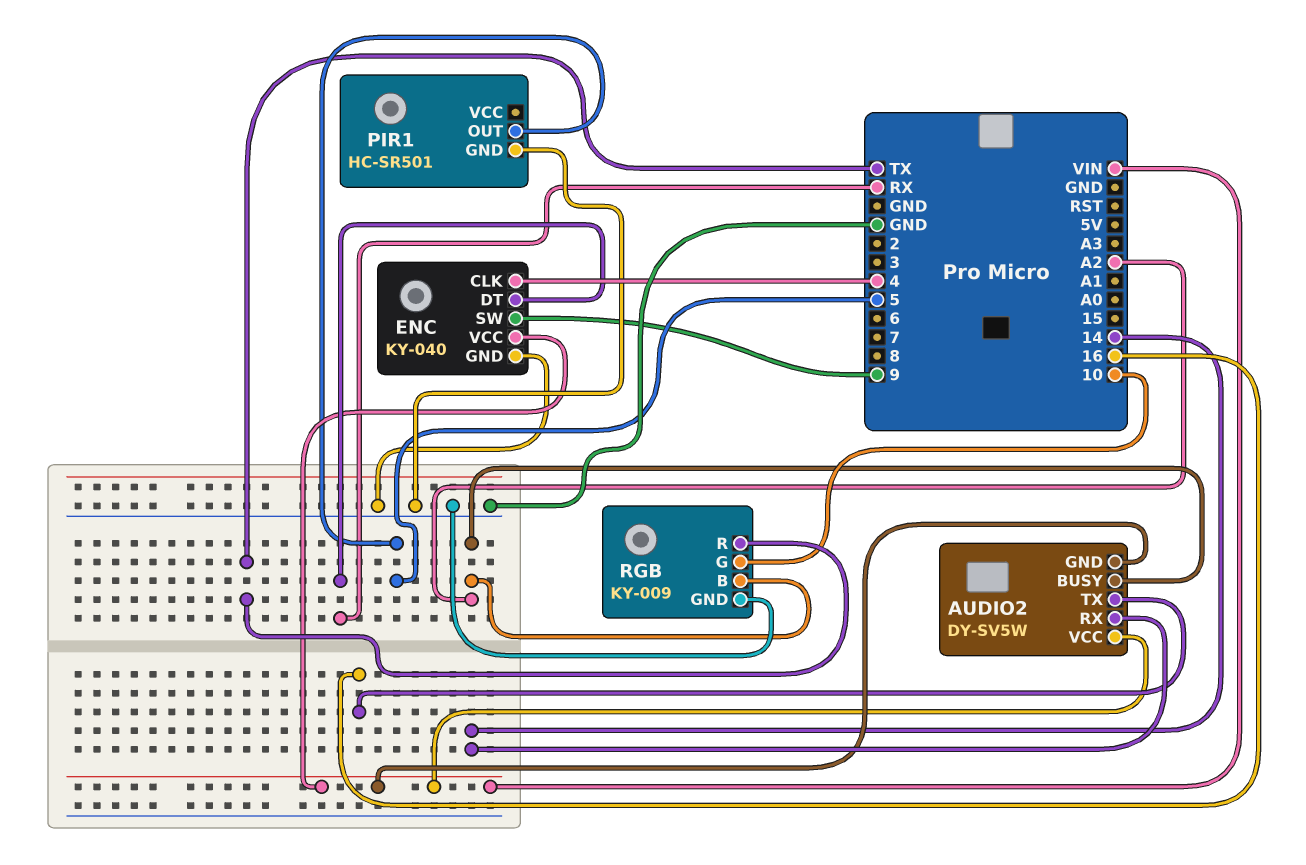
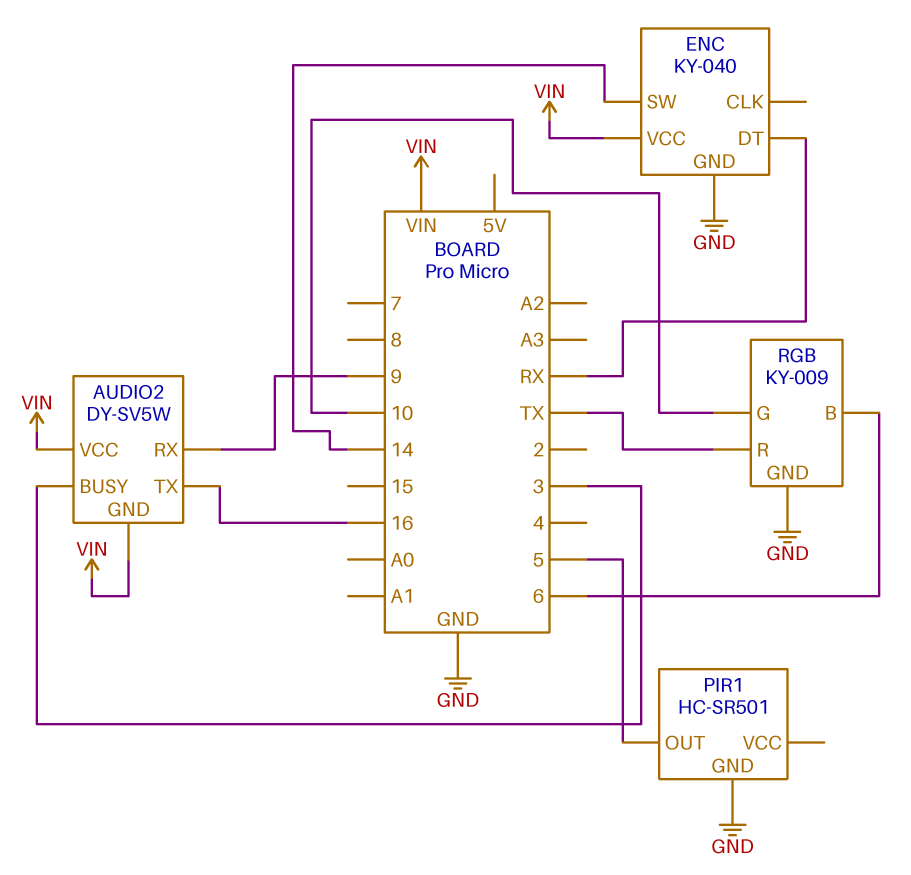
AUDIO2 pin BUSY: A2 -> 3
AUDIO2 pin RX: 14 -> 9
ENC pin CLK: 4 -> none
ENC pin SW: 9 -> 14
RGB pin B: A2 -> 6

